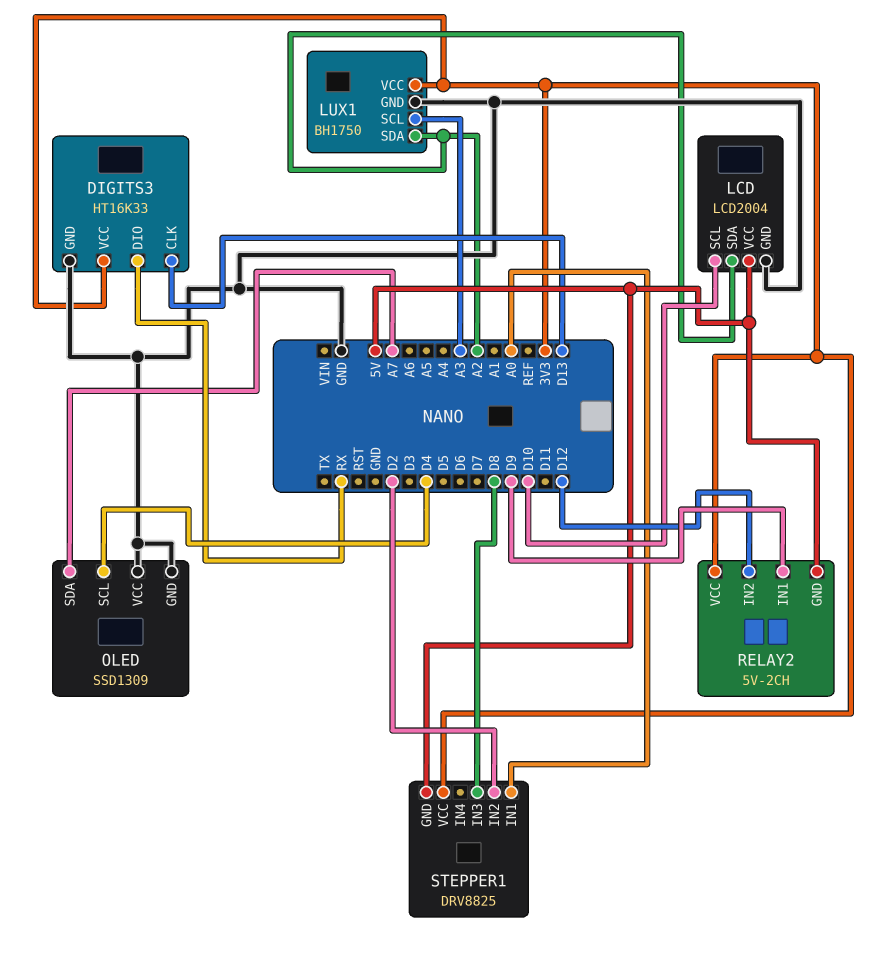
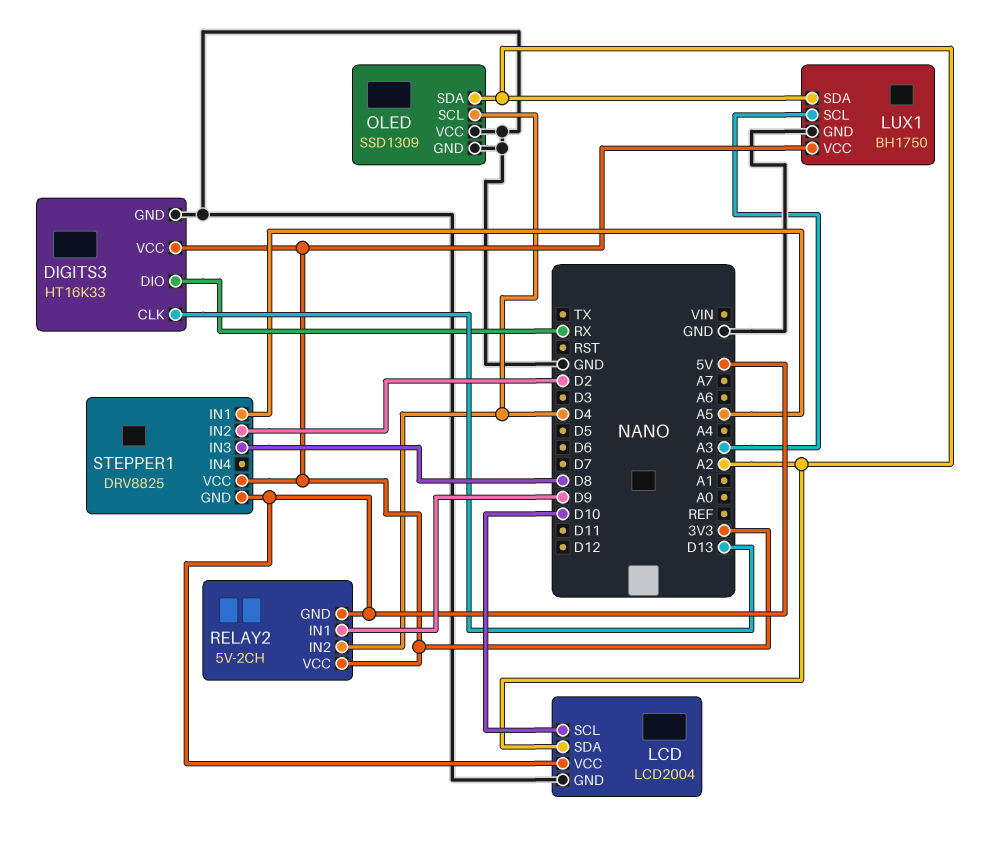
OLED pin SDA: A7 -> A2
RELAY2 pin IN2: D12 -> D4
STEPPER1 pin IN1: A0 -> A5

